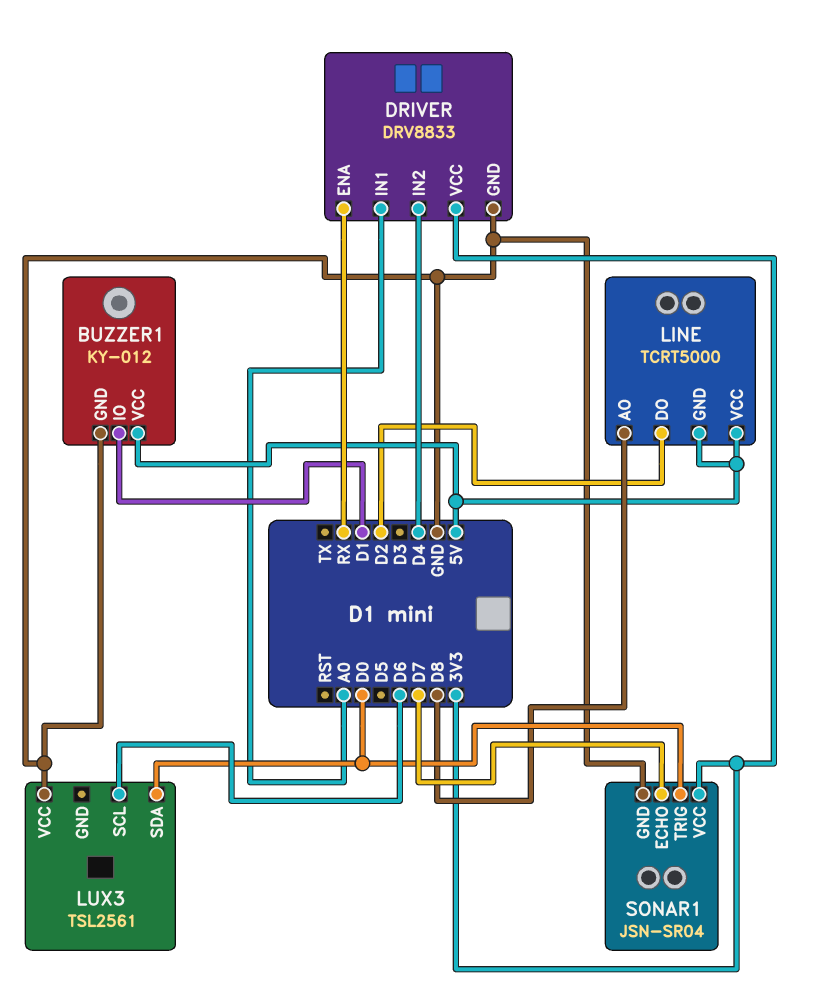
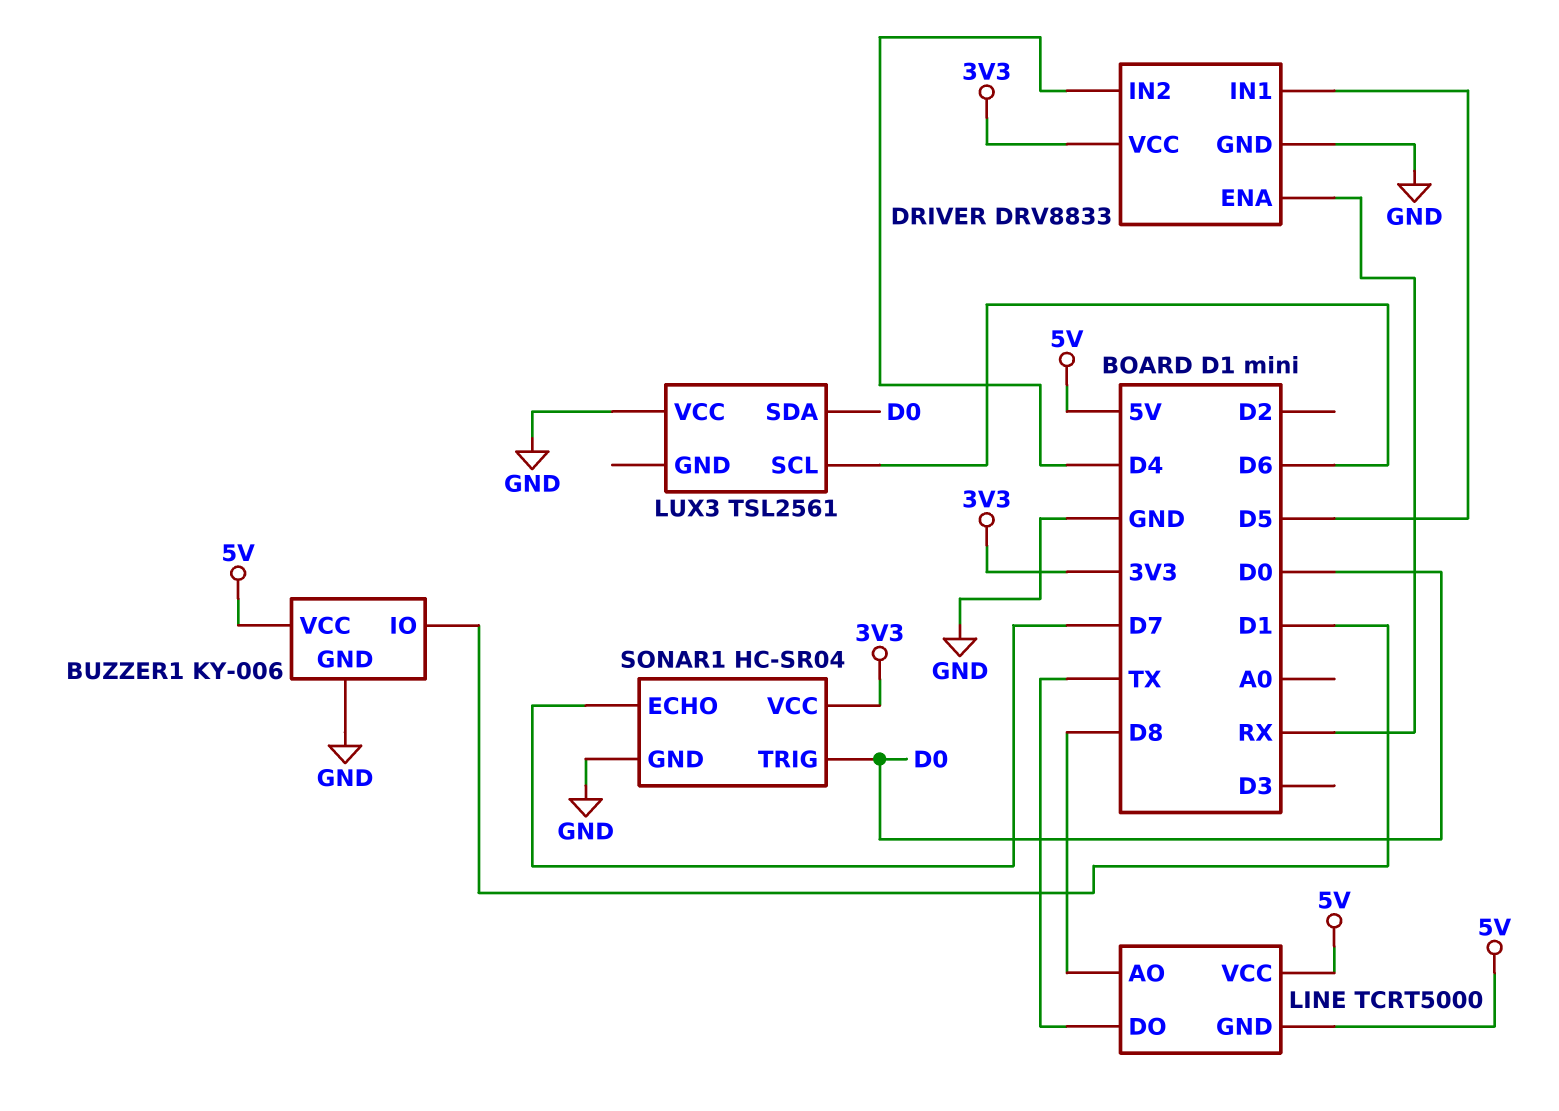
BUZZER1: KY-012 -> KY-006
DRIVER pin IN1: A0 -> D5
LINE pin DO: D2 -> TX
SONAR1: JSN-SR04 -> HC-SR04

